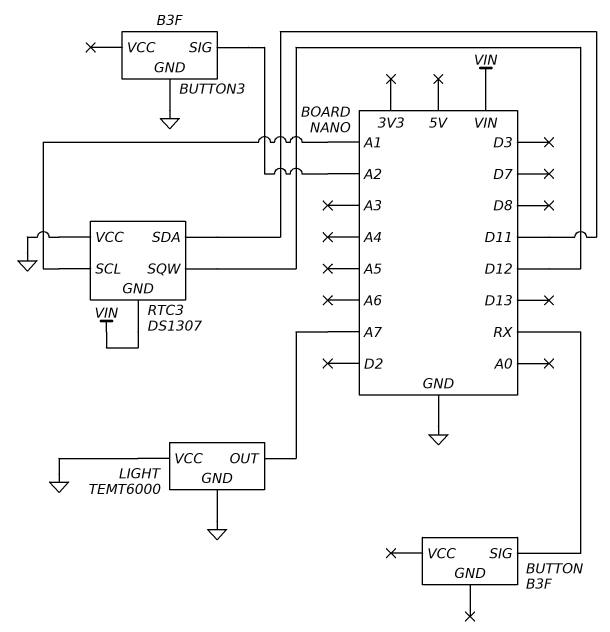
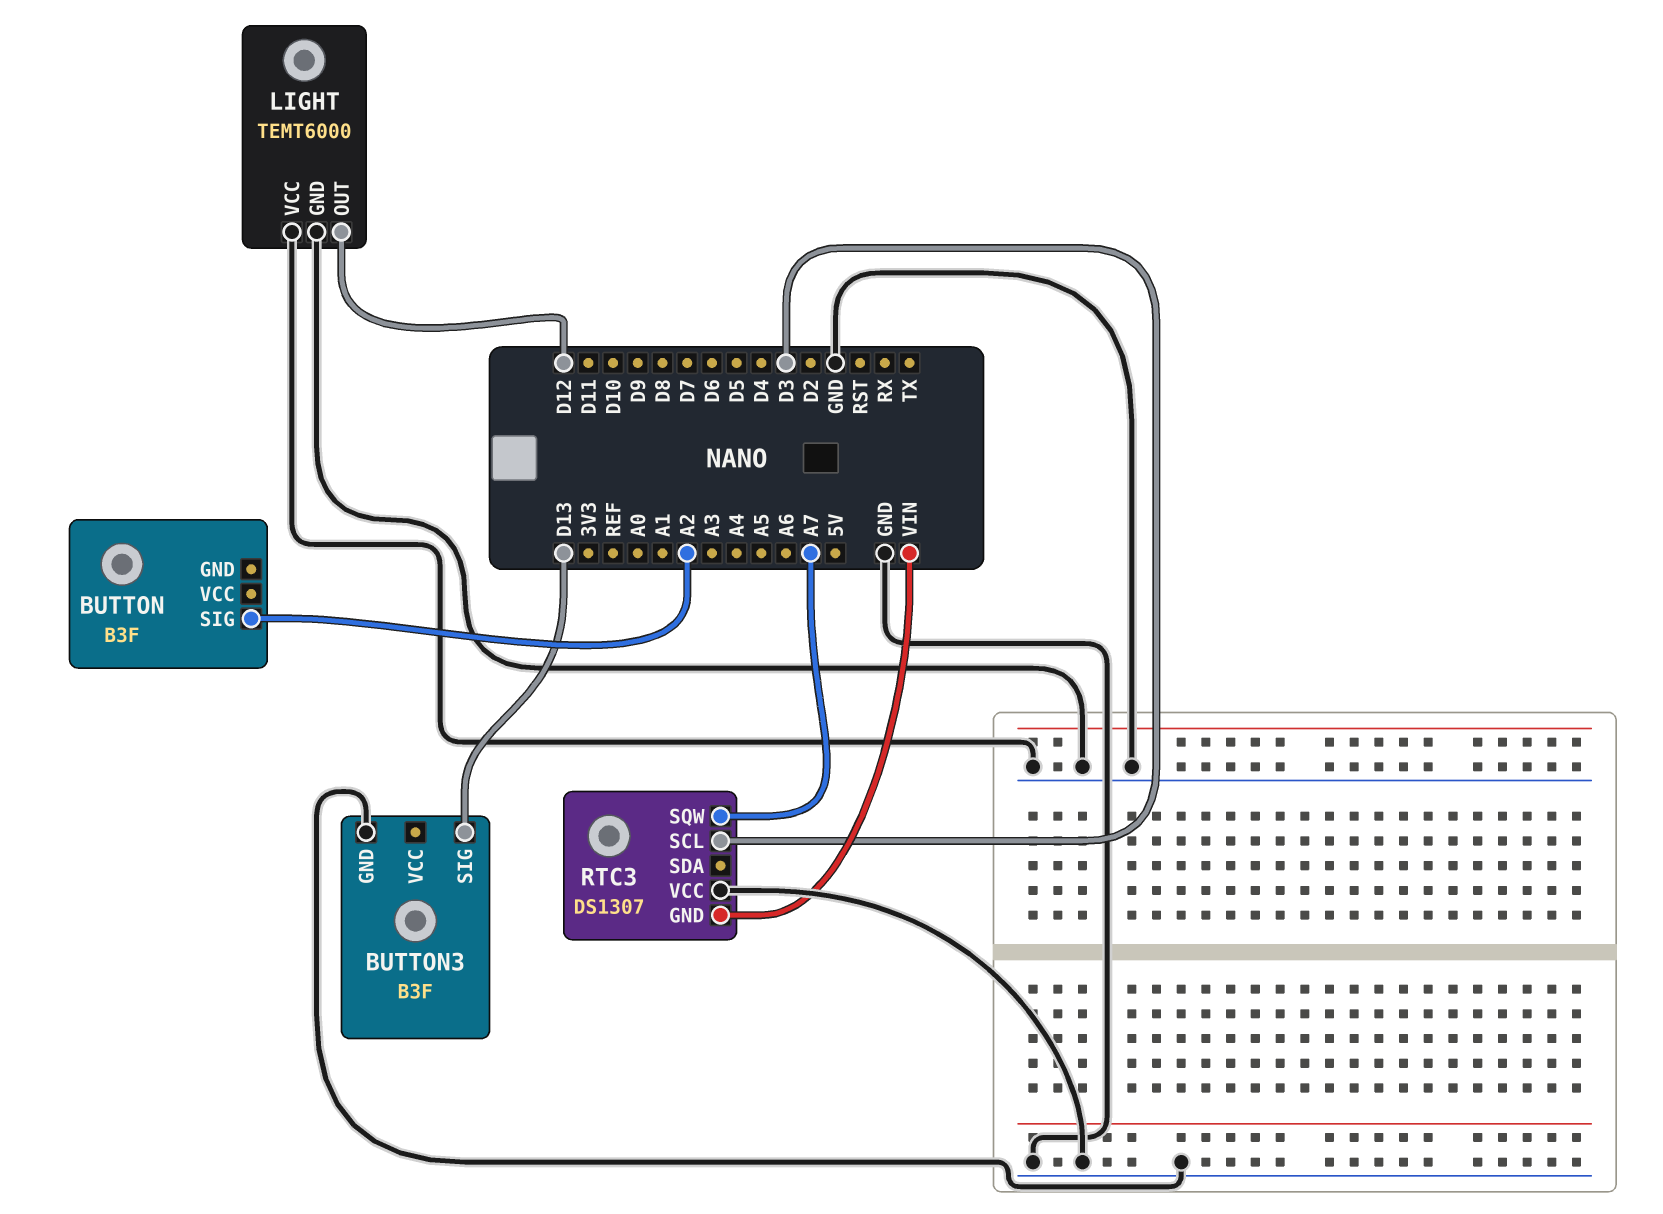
BUTTON pin SIG: RX -> A2
BUTTON3 pin SIG: A2 -> D13
LIGHT pin OUT: A7 -> D12
RTC3 pin SCL: A1 -> D3
RTC3 pin SDA: D11 -> none
RTC3 pin SQW: D12 -> A7

